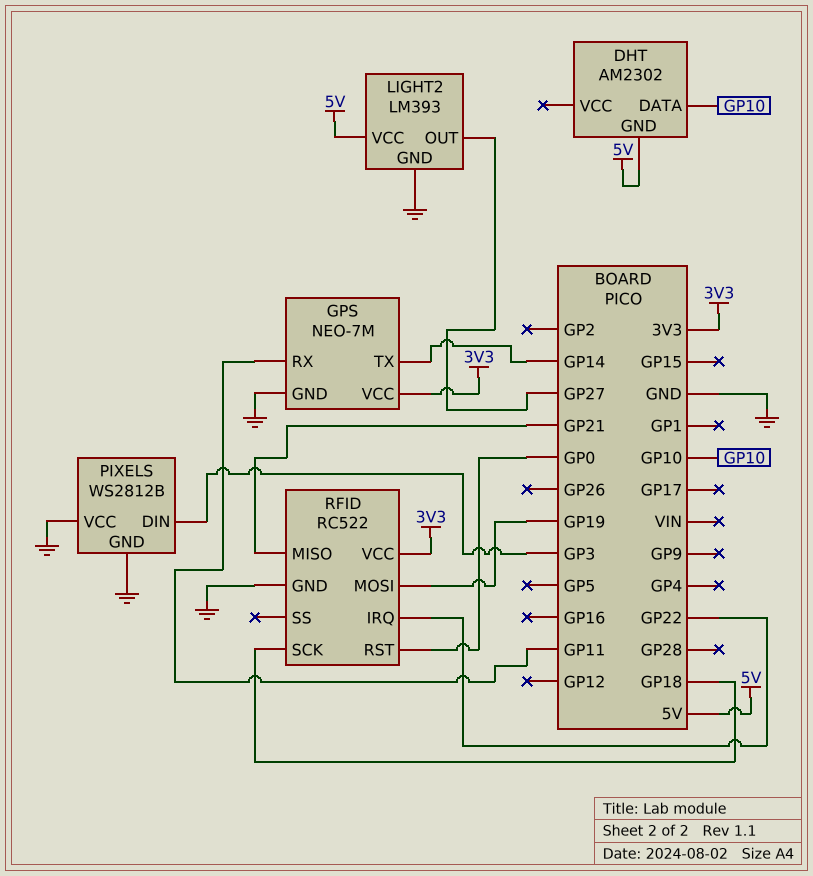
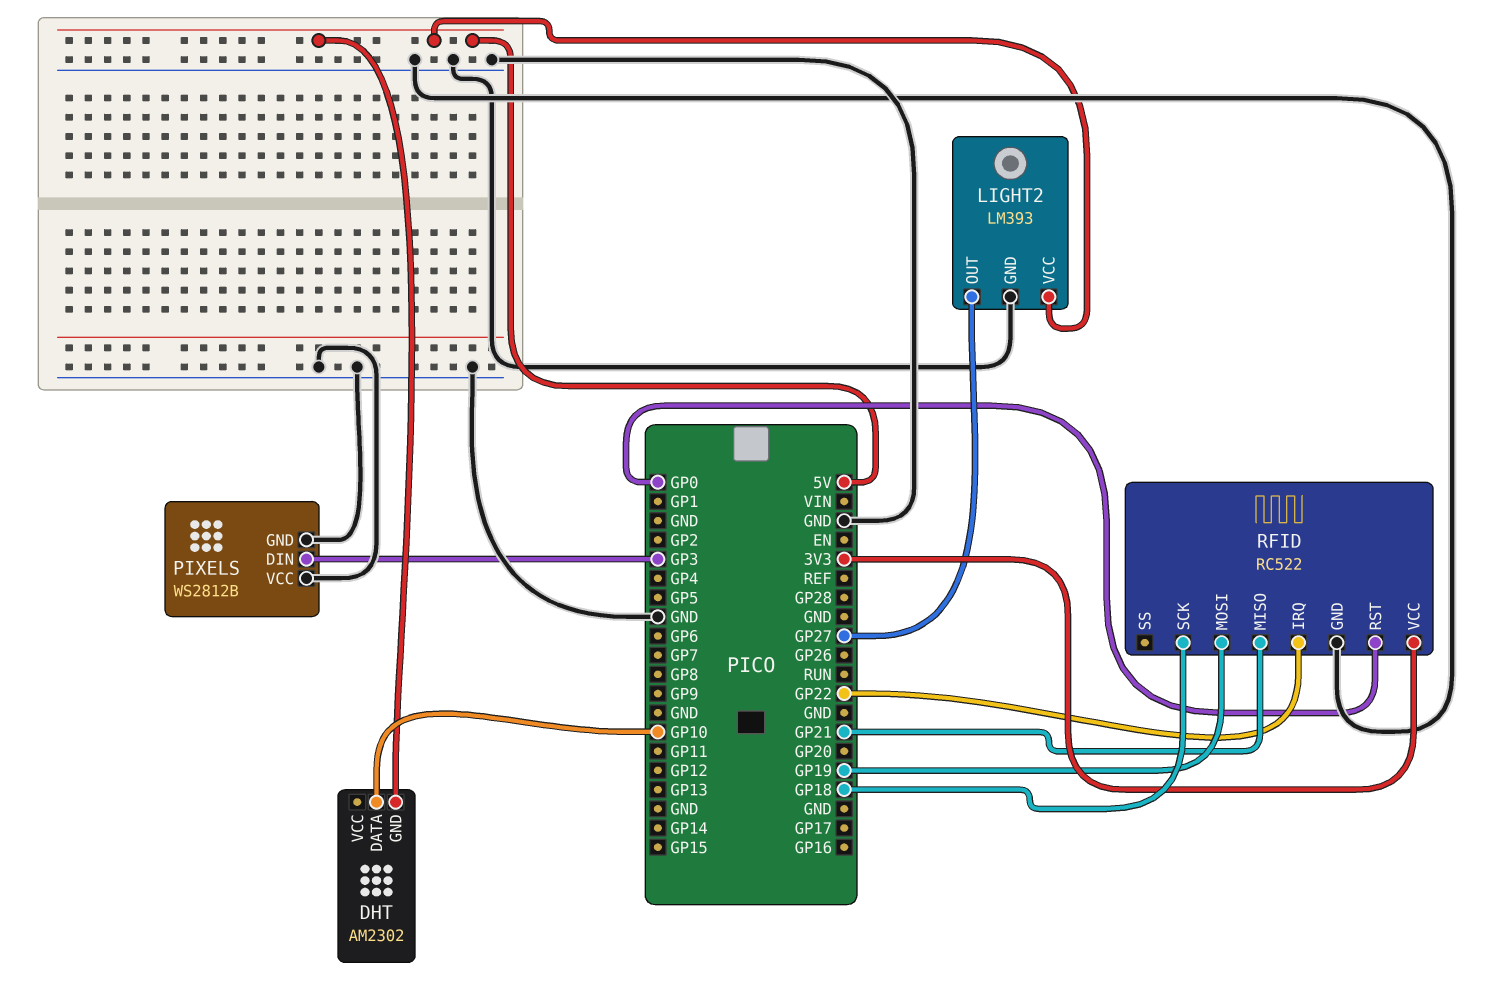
GPS: NEO-7M -> none
GPS pin GND: GND -> none
GPS pin RX: GP11 -> none
GPS pin TX: GP14 -> none
GPS pin VCC: 3V3 -> none

